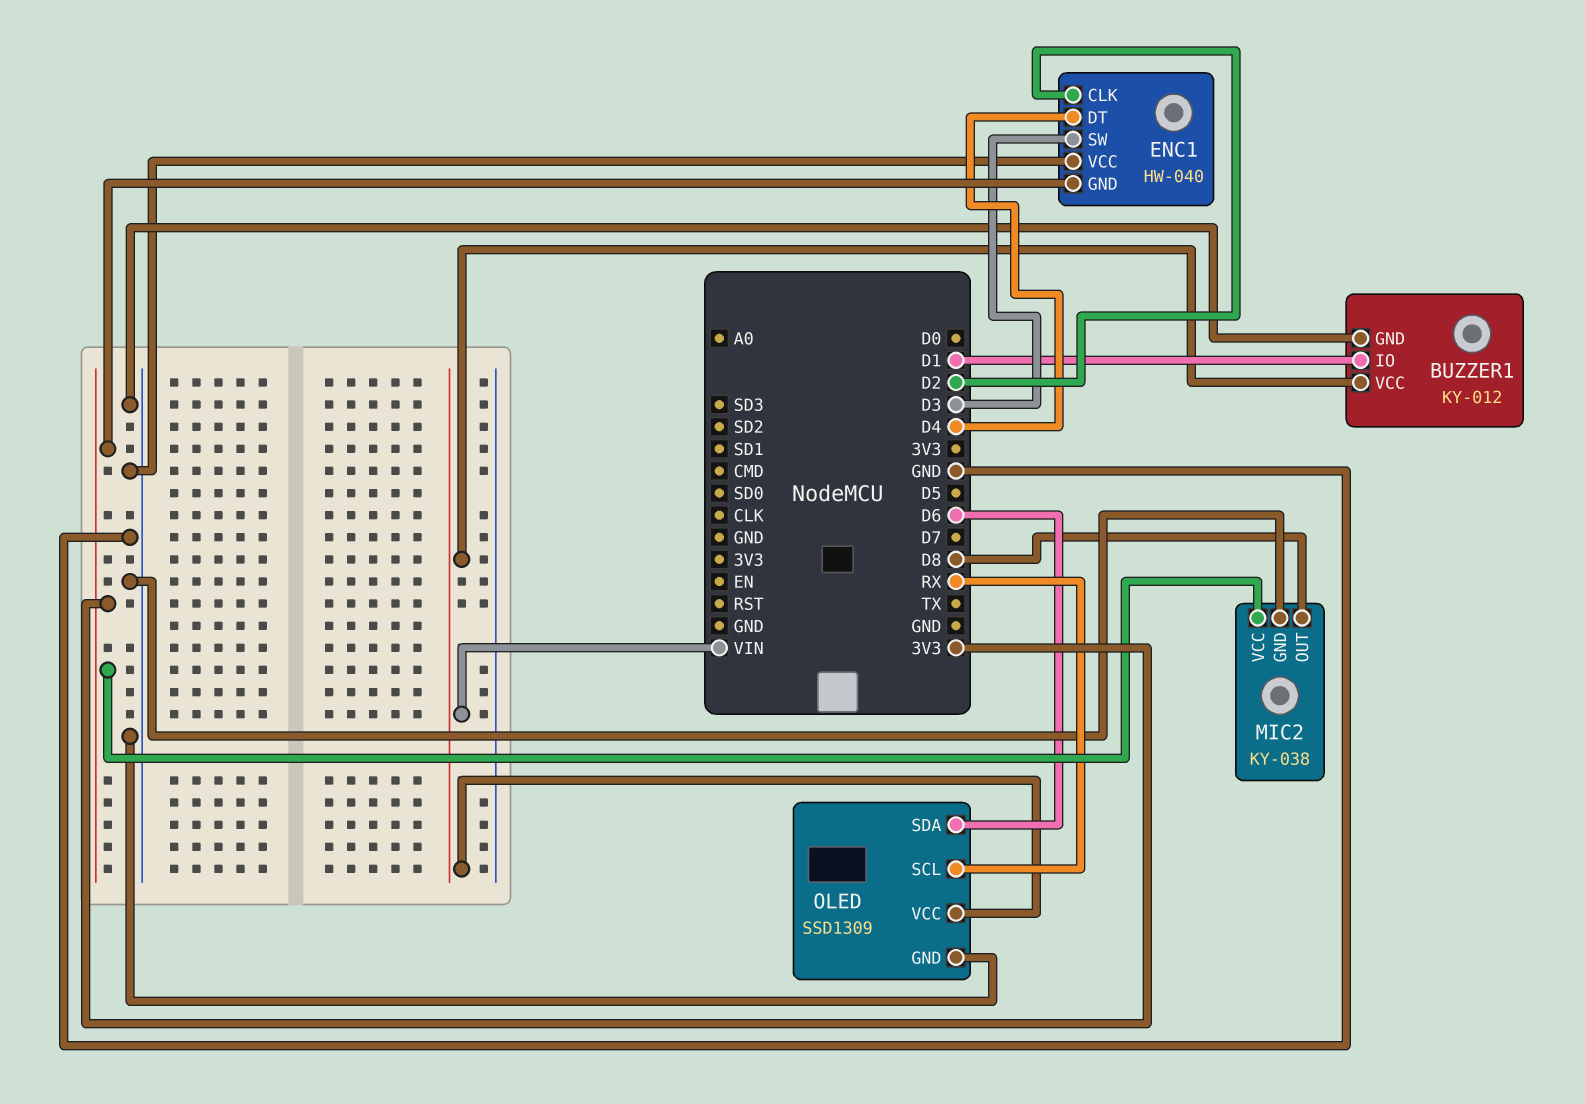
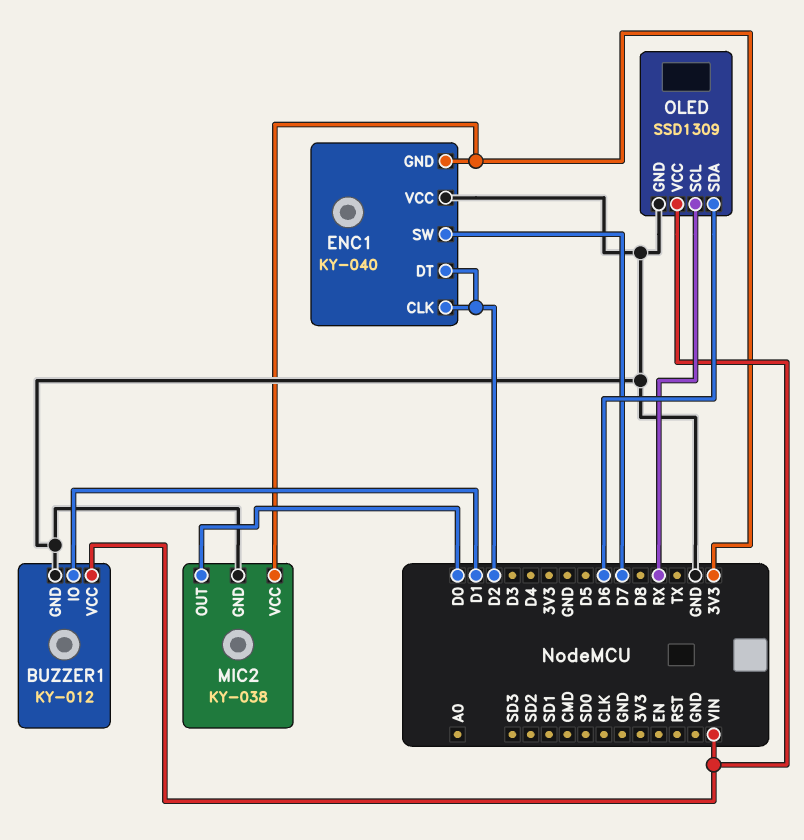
ENC1: HW-040 -> KY-040
ENC1 pin DT: D4 -> D2
ENC1 pin SW: D3 -> D7
MIC2 pin OUT: D8 -> D0

